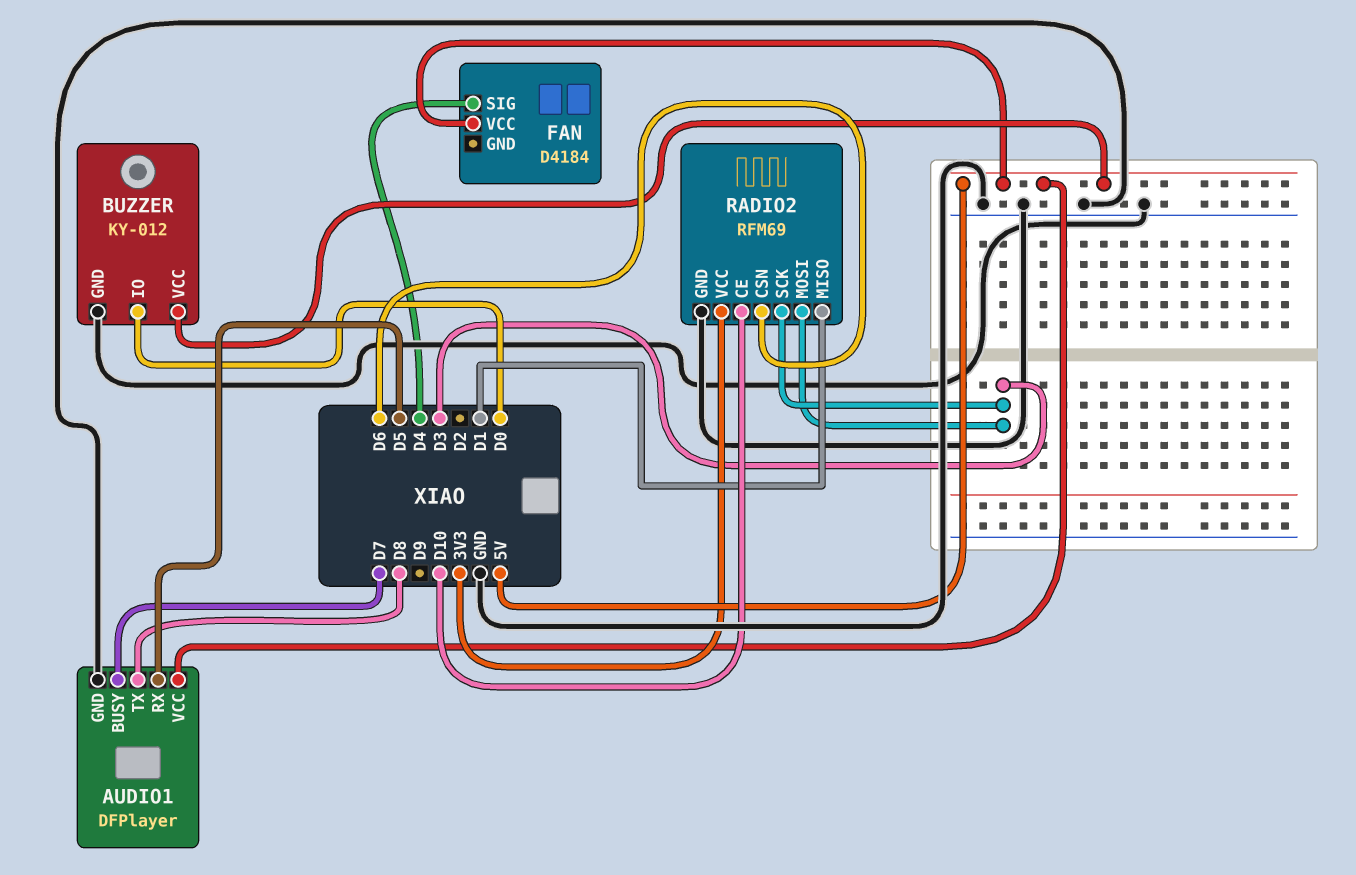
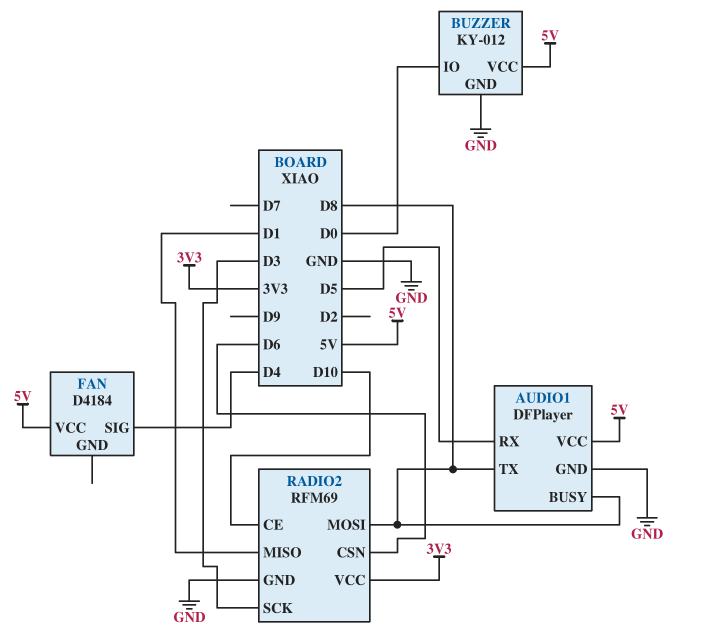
AUDIO1 pin BUSY: D7 -> D8
RADIO2 pin MOSI: D3 -> D8

